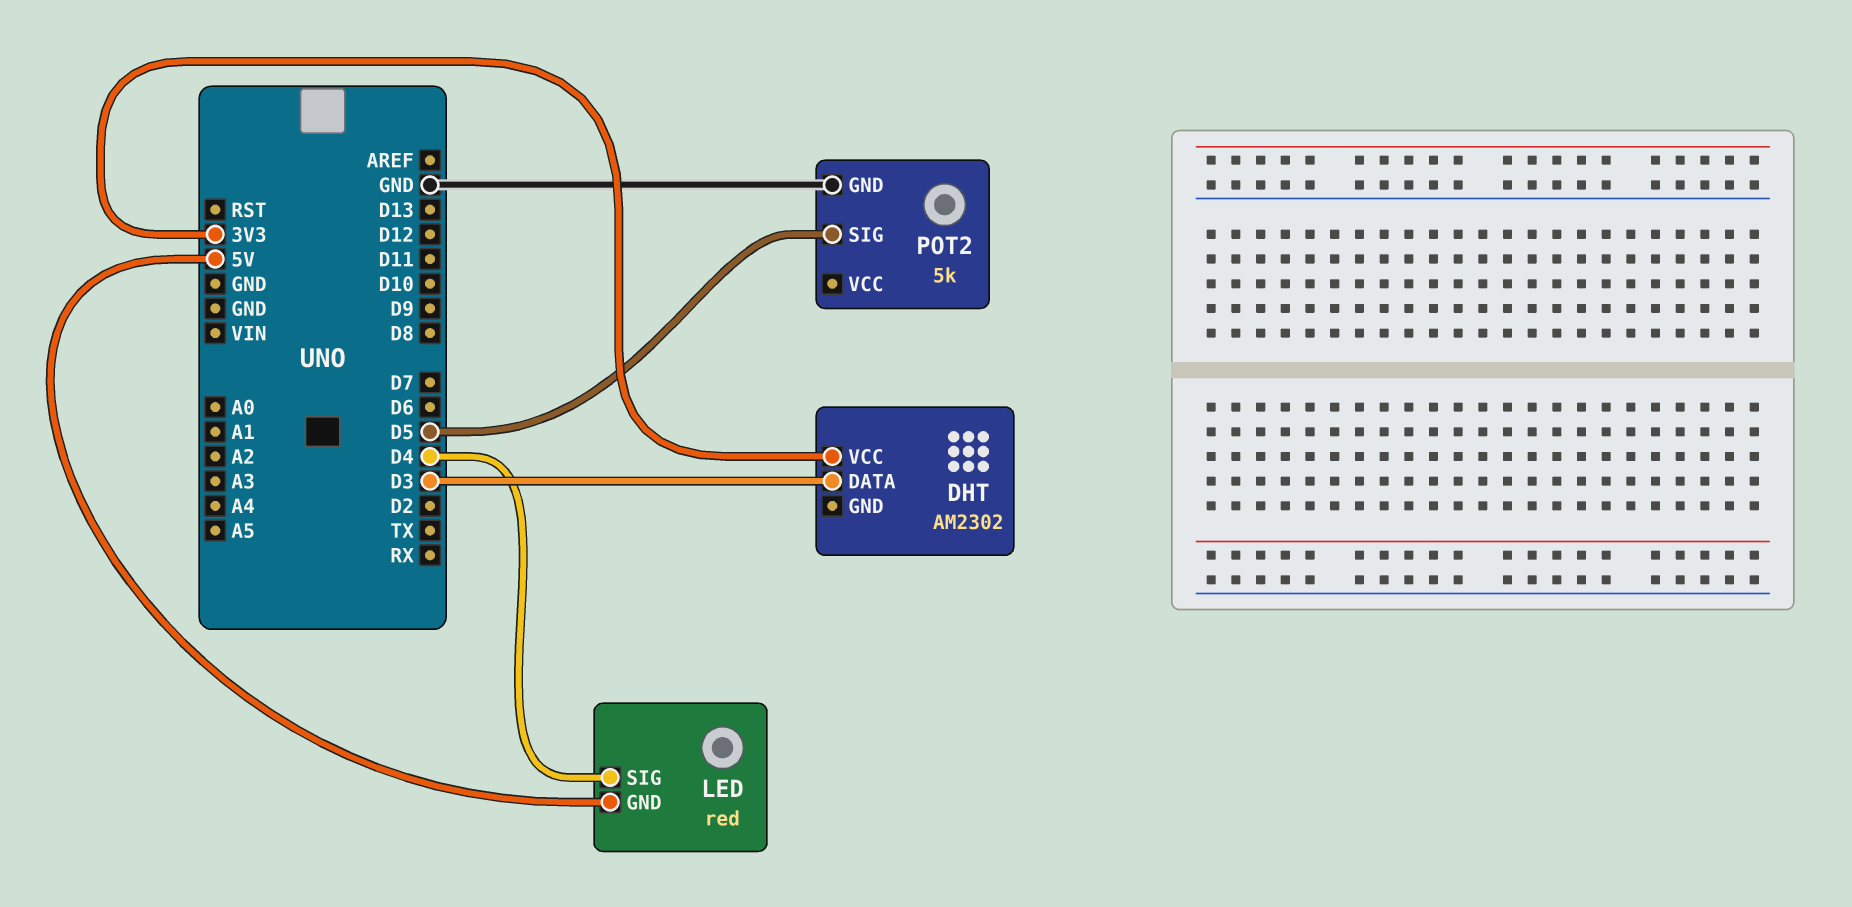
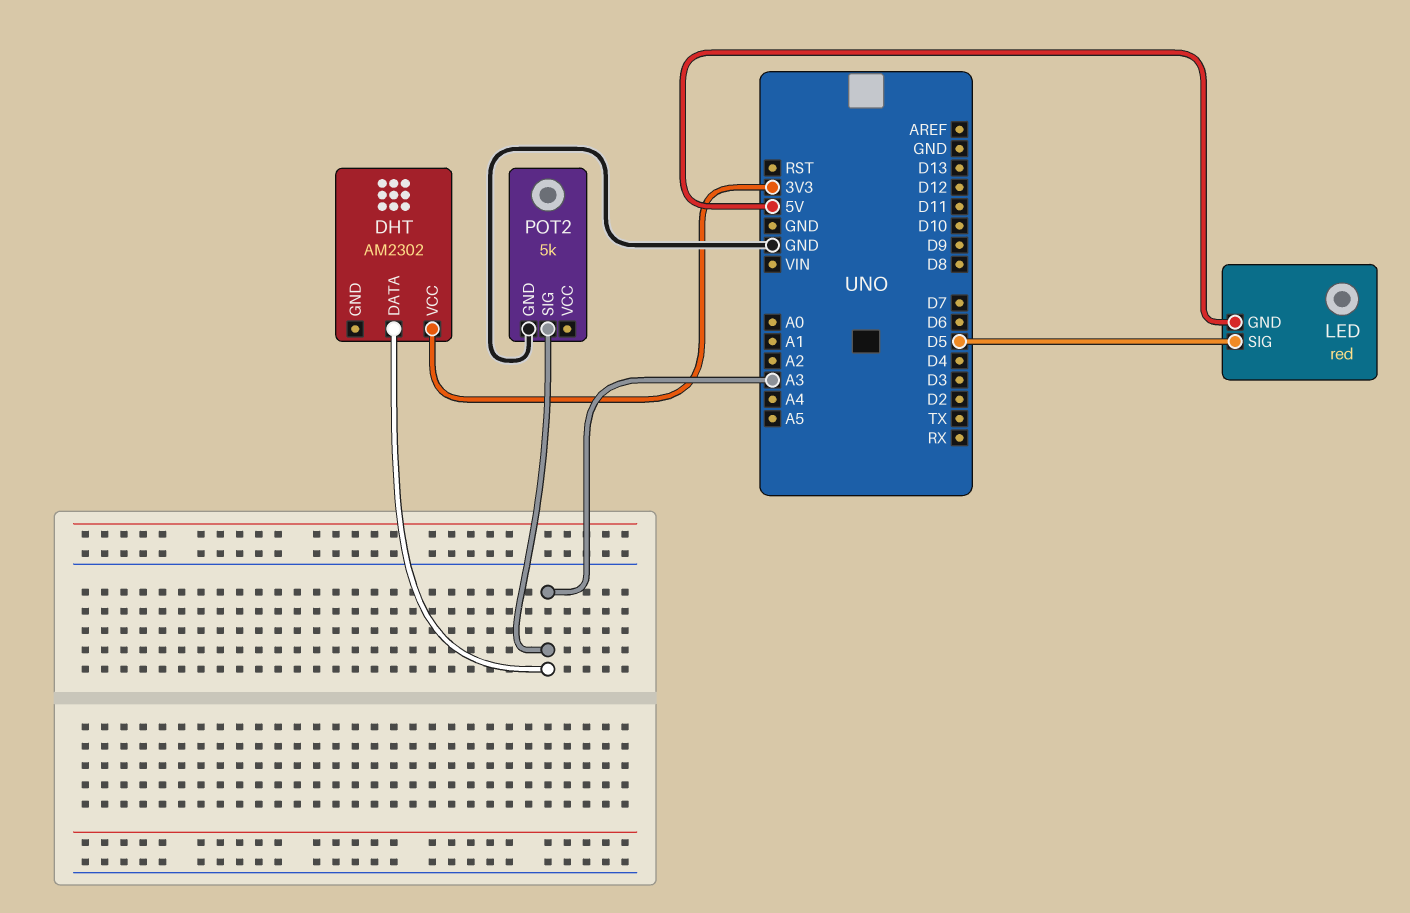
DHT pin DATA: D3 -> A3
LED pin SIG: D4 -> D5
POT2 pin SIG: D5 -> A3

